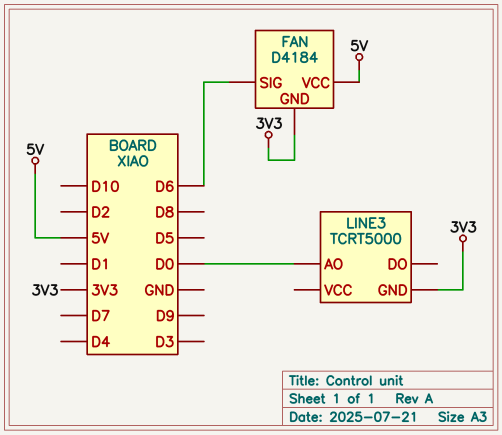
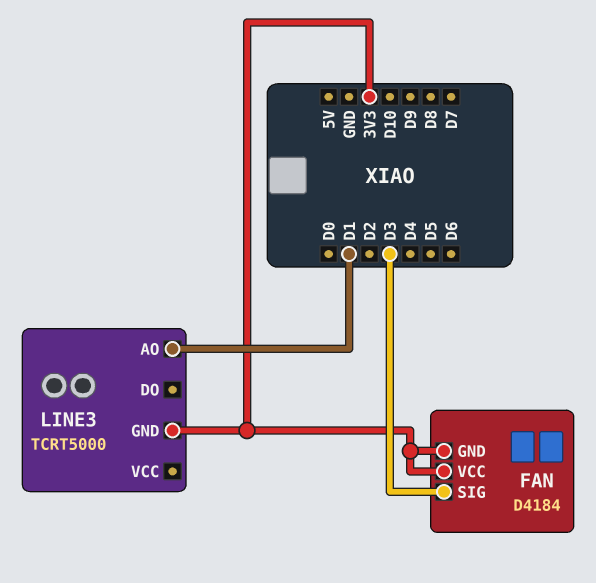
FAN pin SIG: D6 -> D3
FAN pin VCC: 5V -> 3V3
LINE3 pin AO: D0 -> D1

